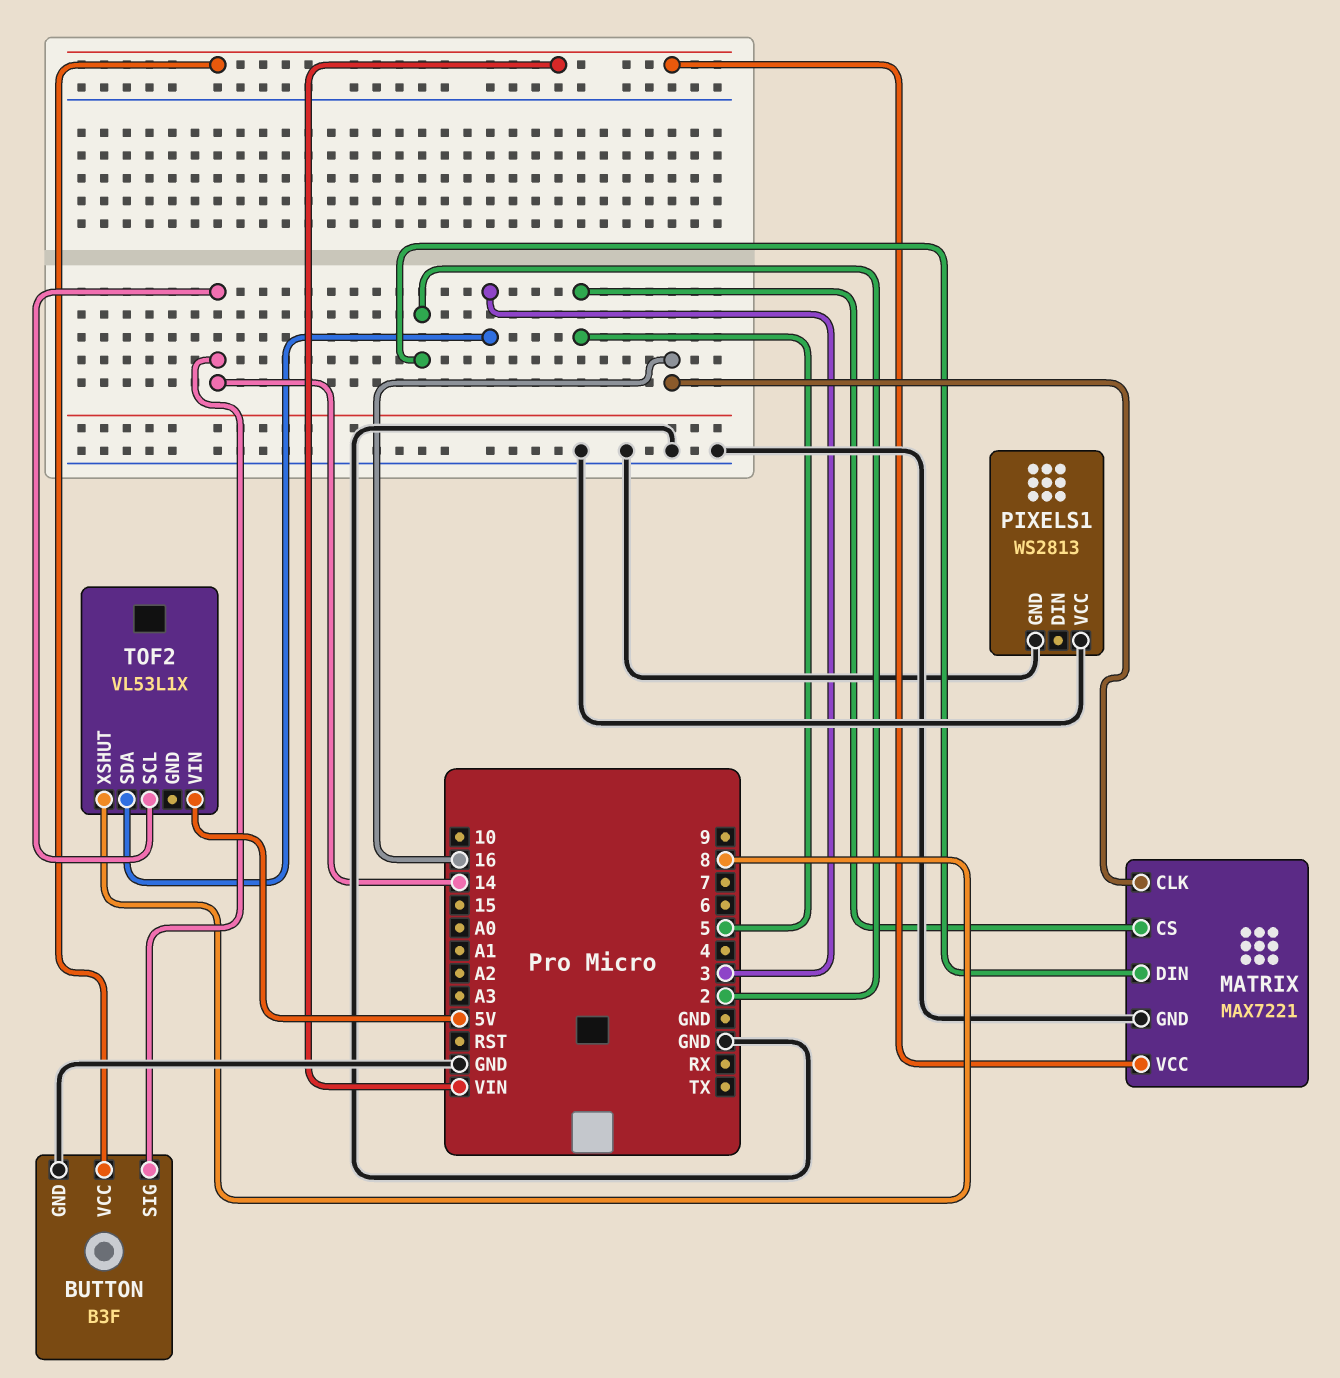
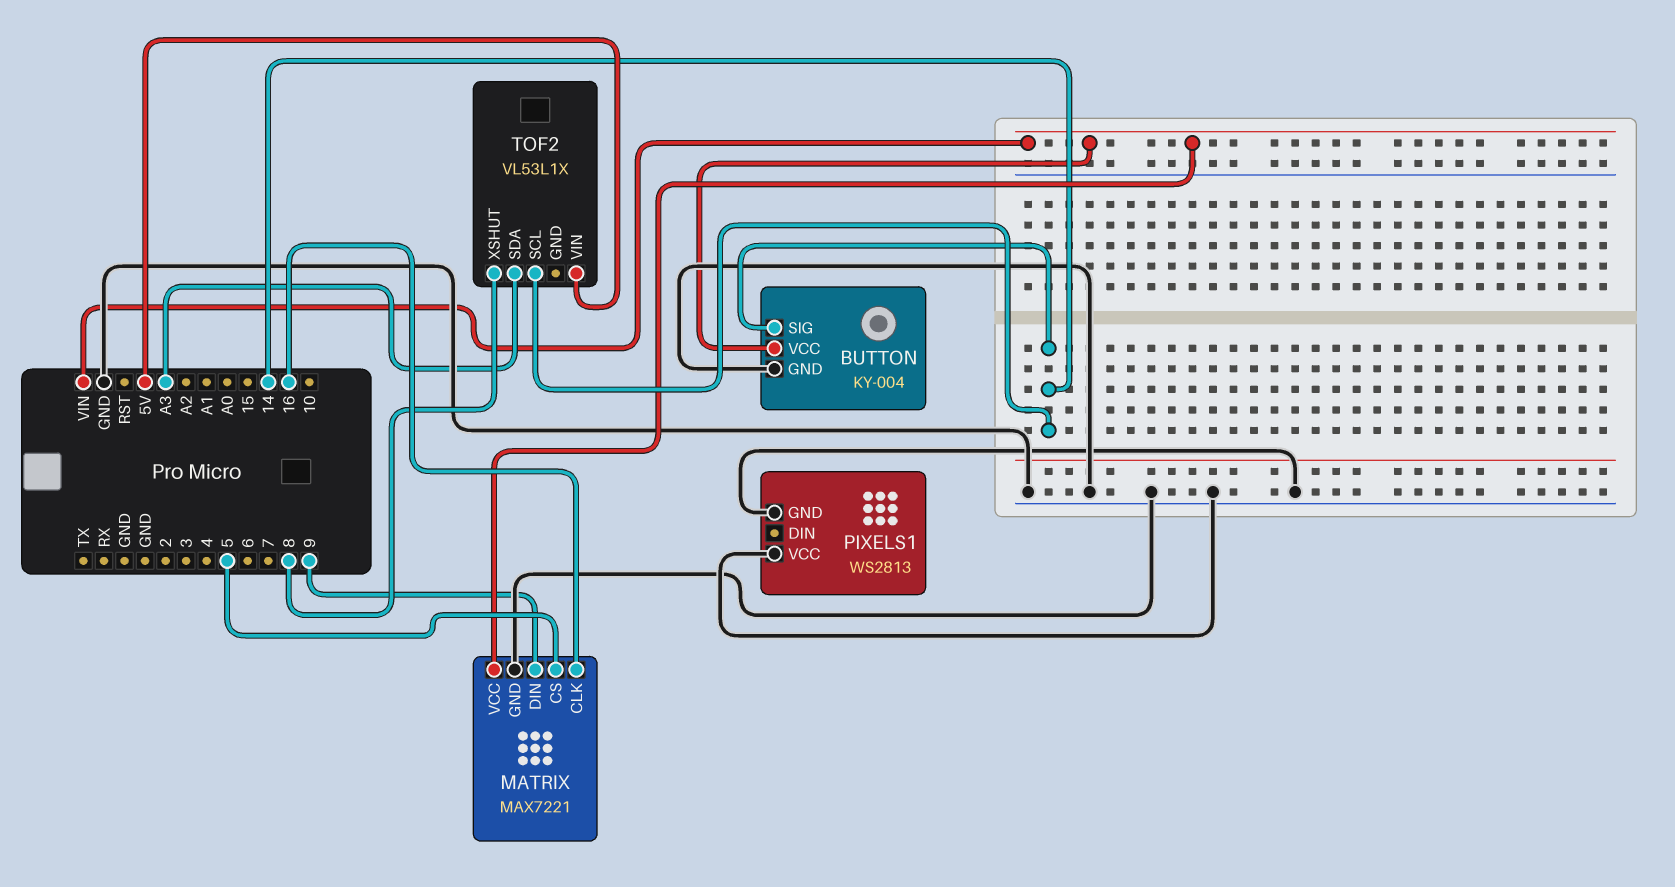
BUTTON: B3F -> KY-004
MATRIX pin DIN: 2 -> 9
TOF2 pin SDA: 3 -> A3

